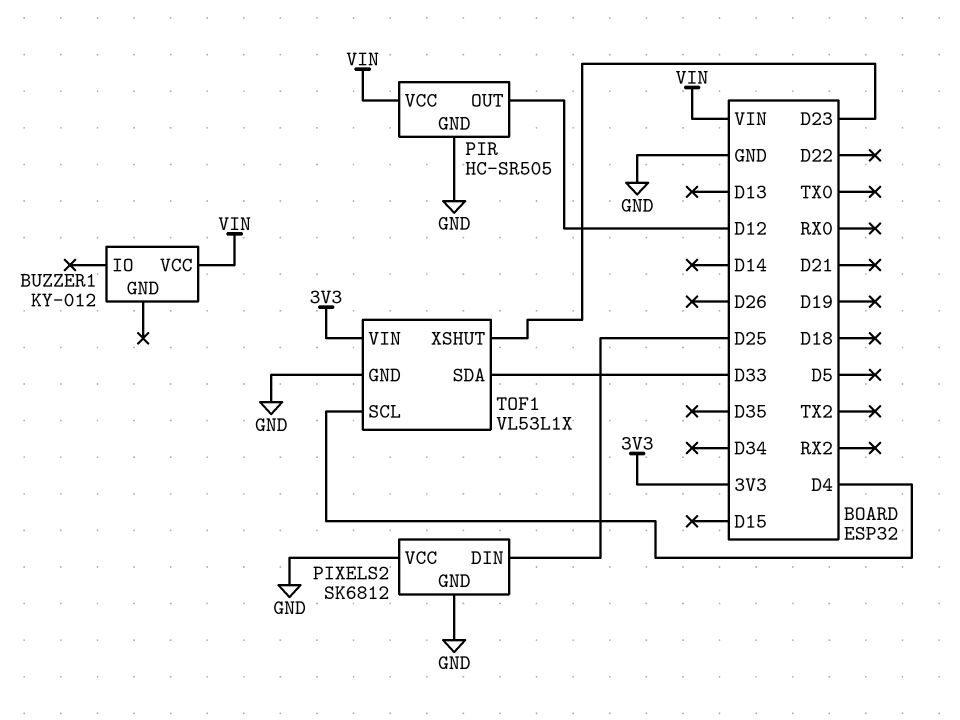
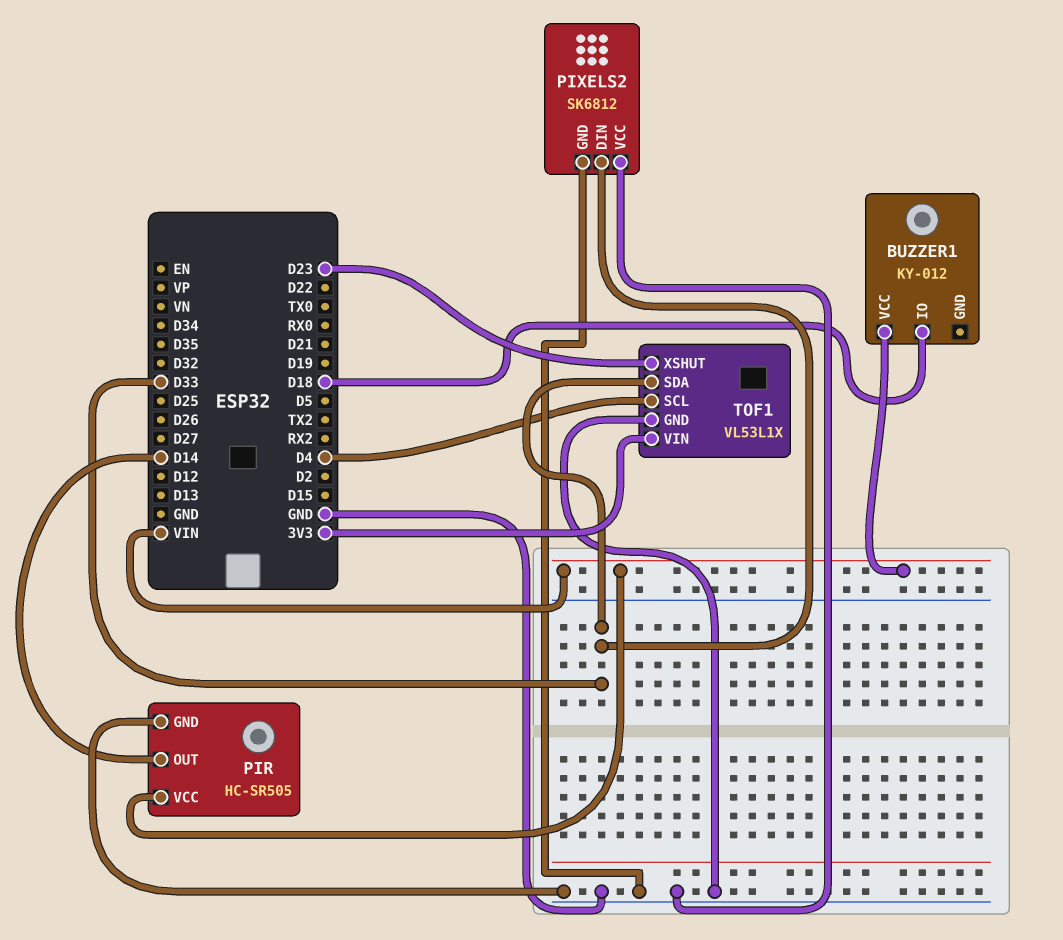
BUZZER1 pin IO: none -> D18
PIR pin OUT: D12 -> D14
PIXELS2 pin DIN: D25 -> D33

